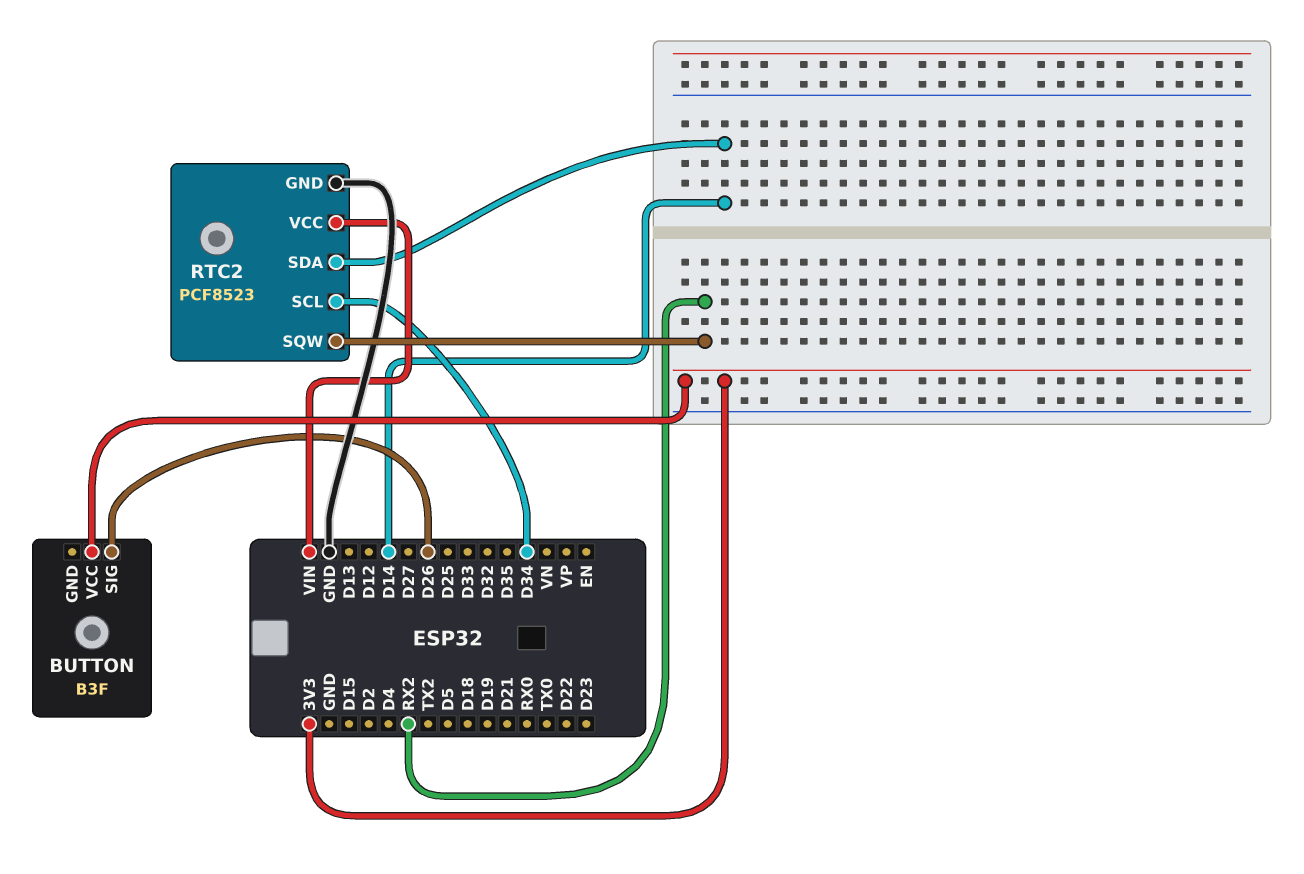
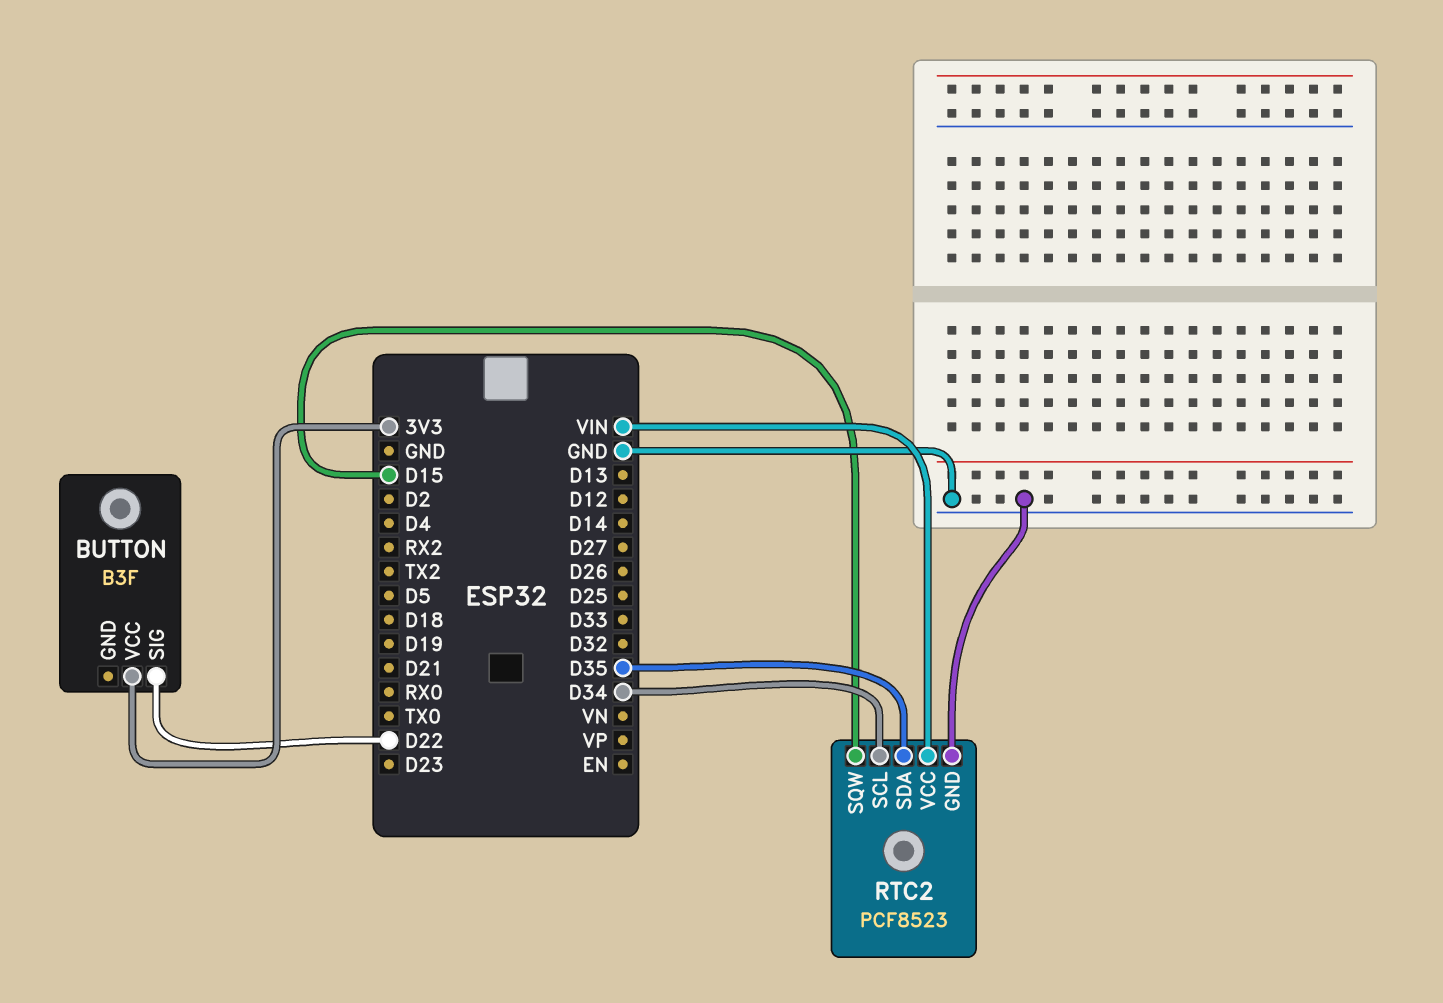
BUTTON pin SIG: D26 -> D22
RTC2 pin SDA: D14 -> D35
RTC2 pin SQW: RX2 -> D15

